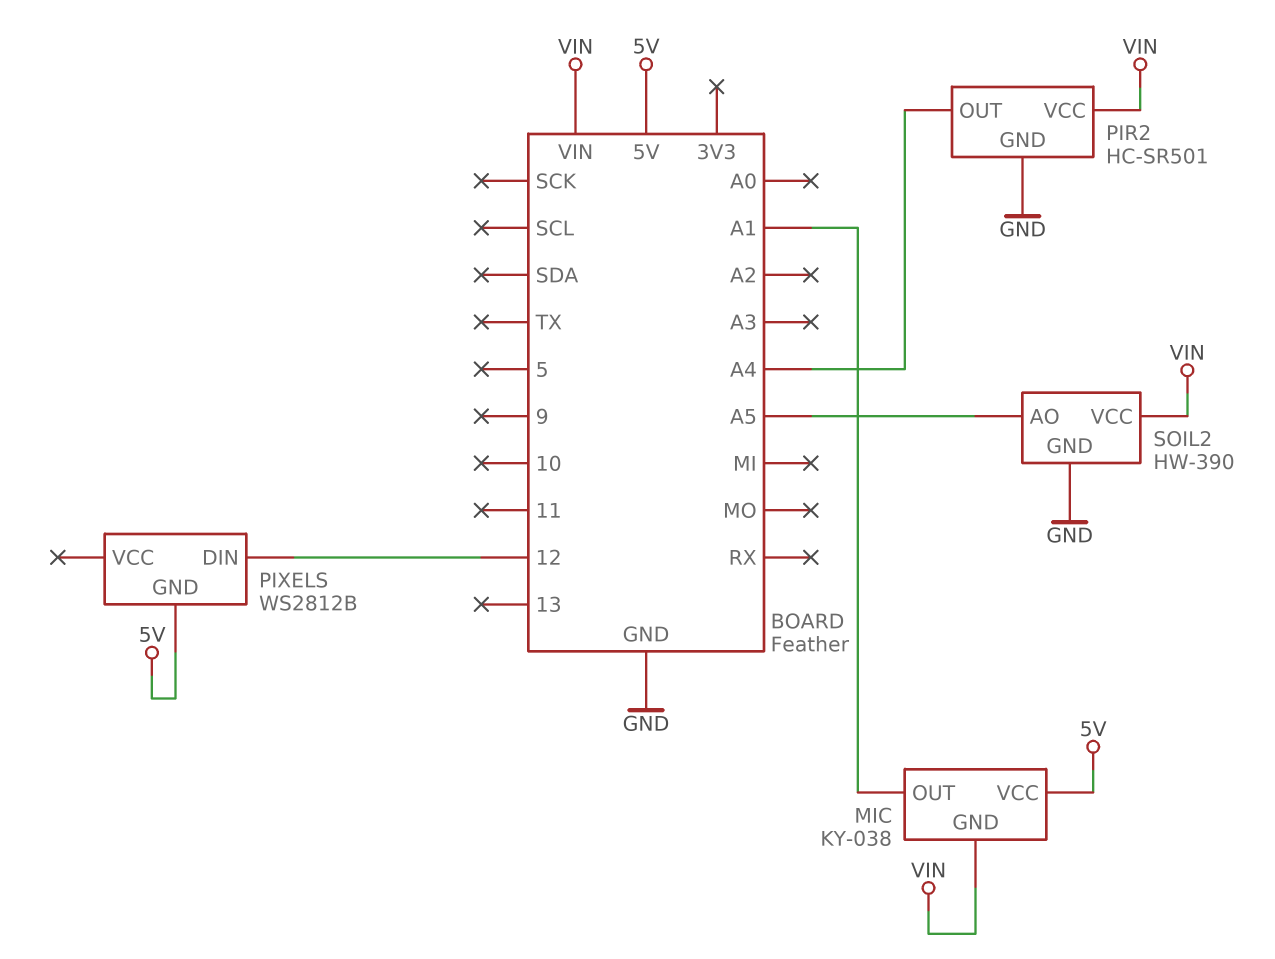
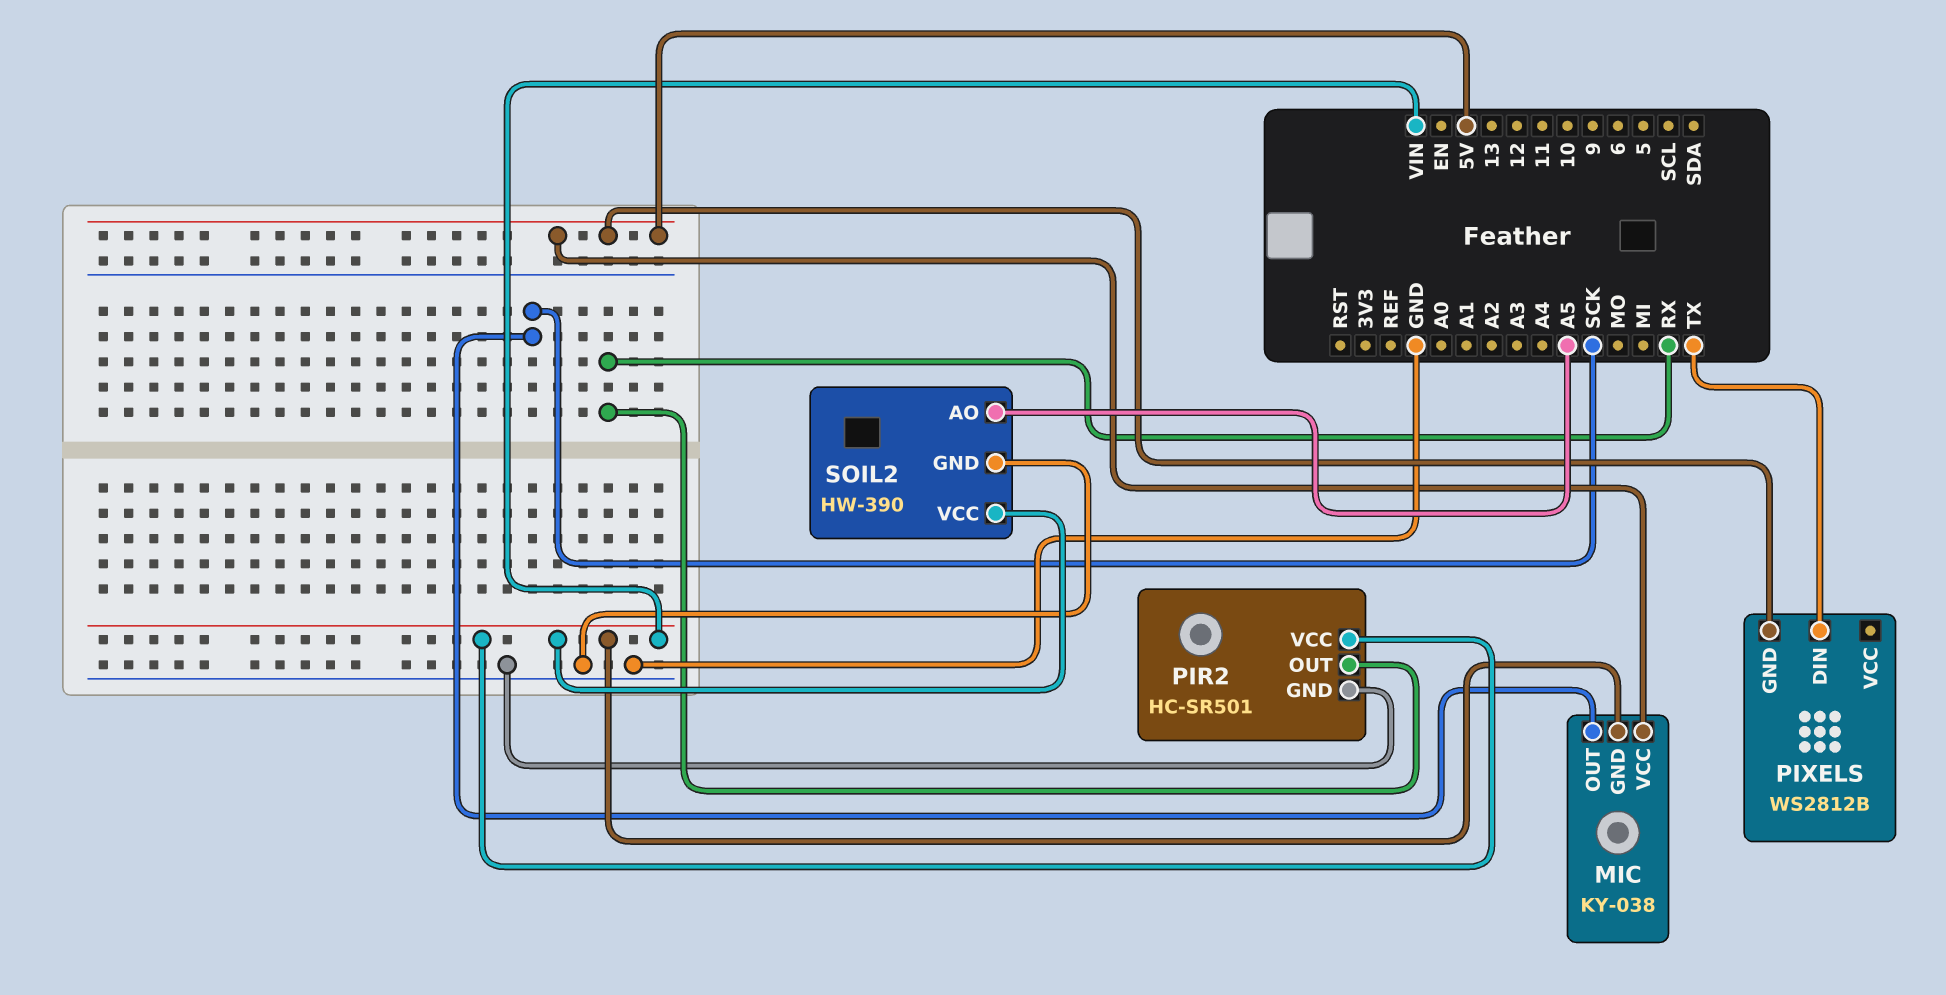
MIC pin OUT: A1 -> SCK
PIR2 pin OUT: A4 -> RX
PIXELS pin DIN: 12 -> TX

